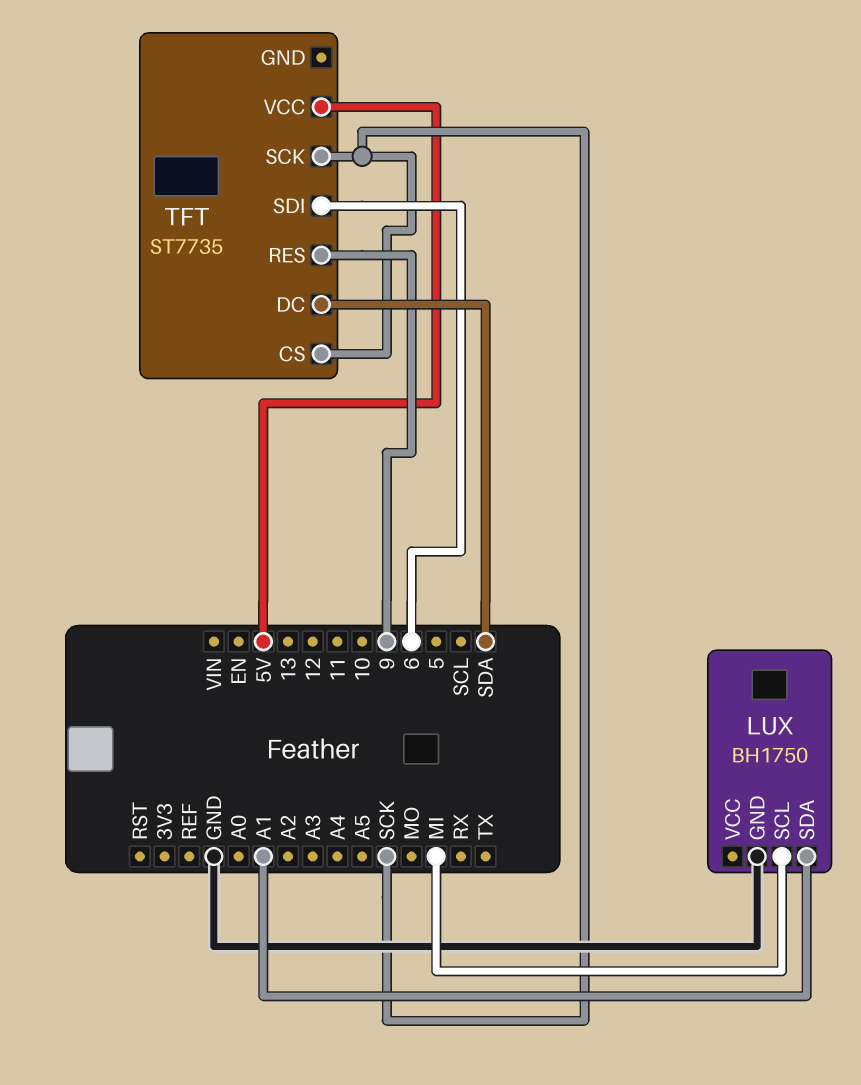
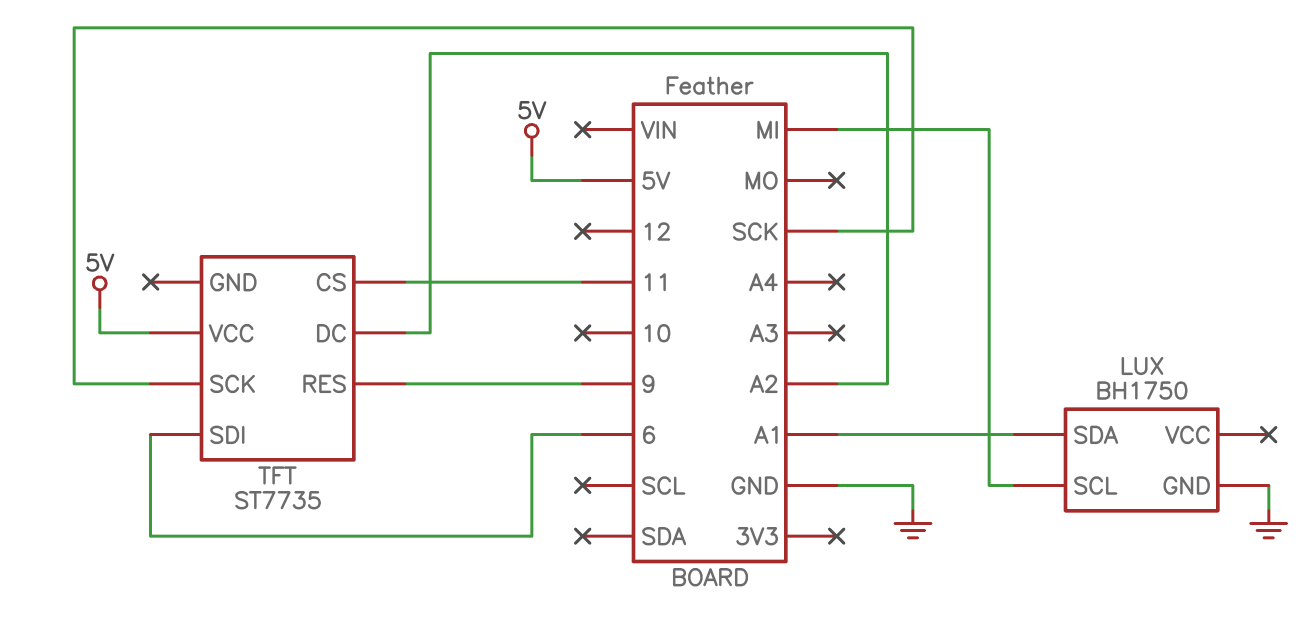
TFT pin CS: SCK -> 11
TFT pin DC: SDA -> A2

